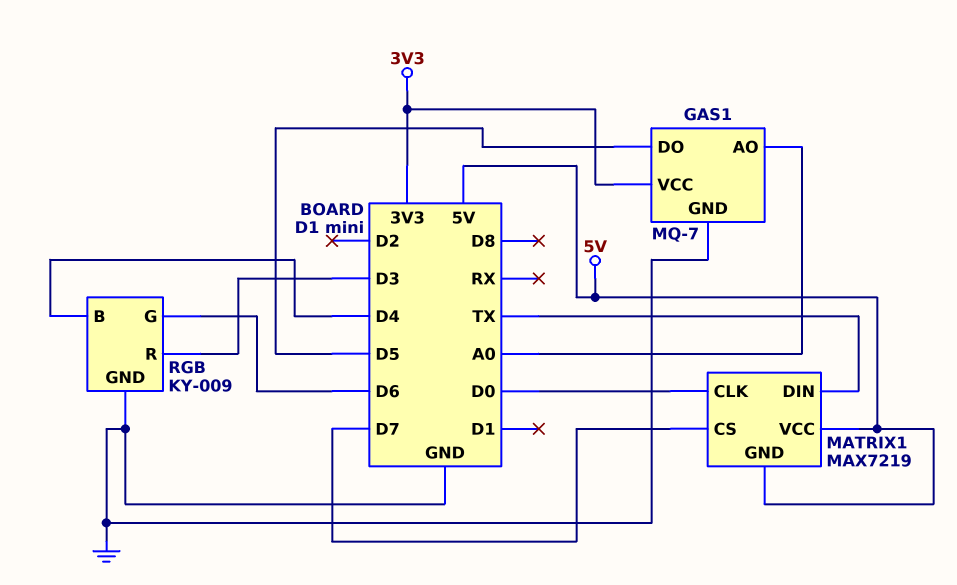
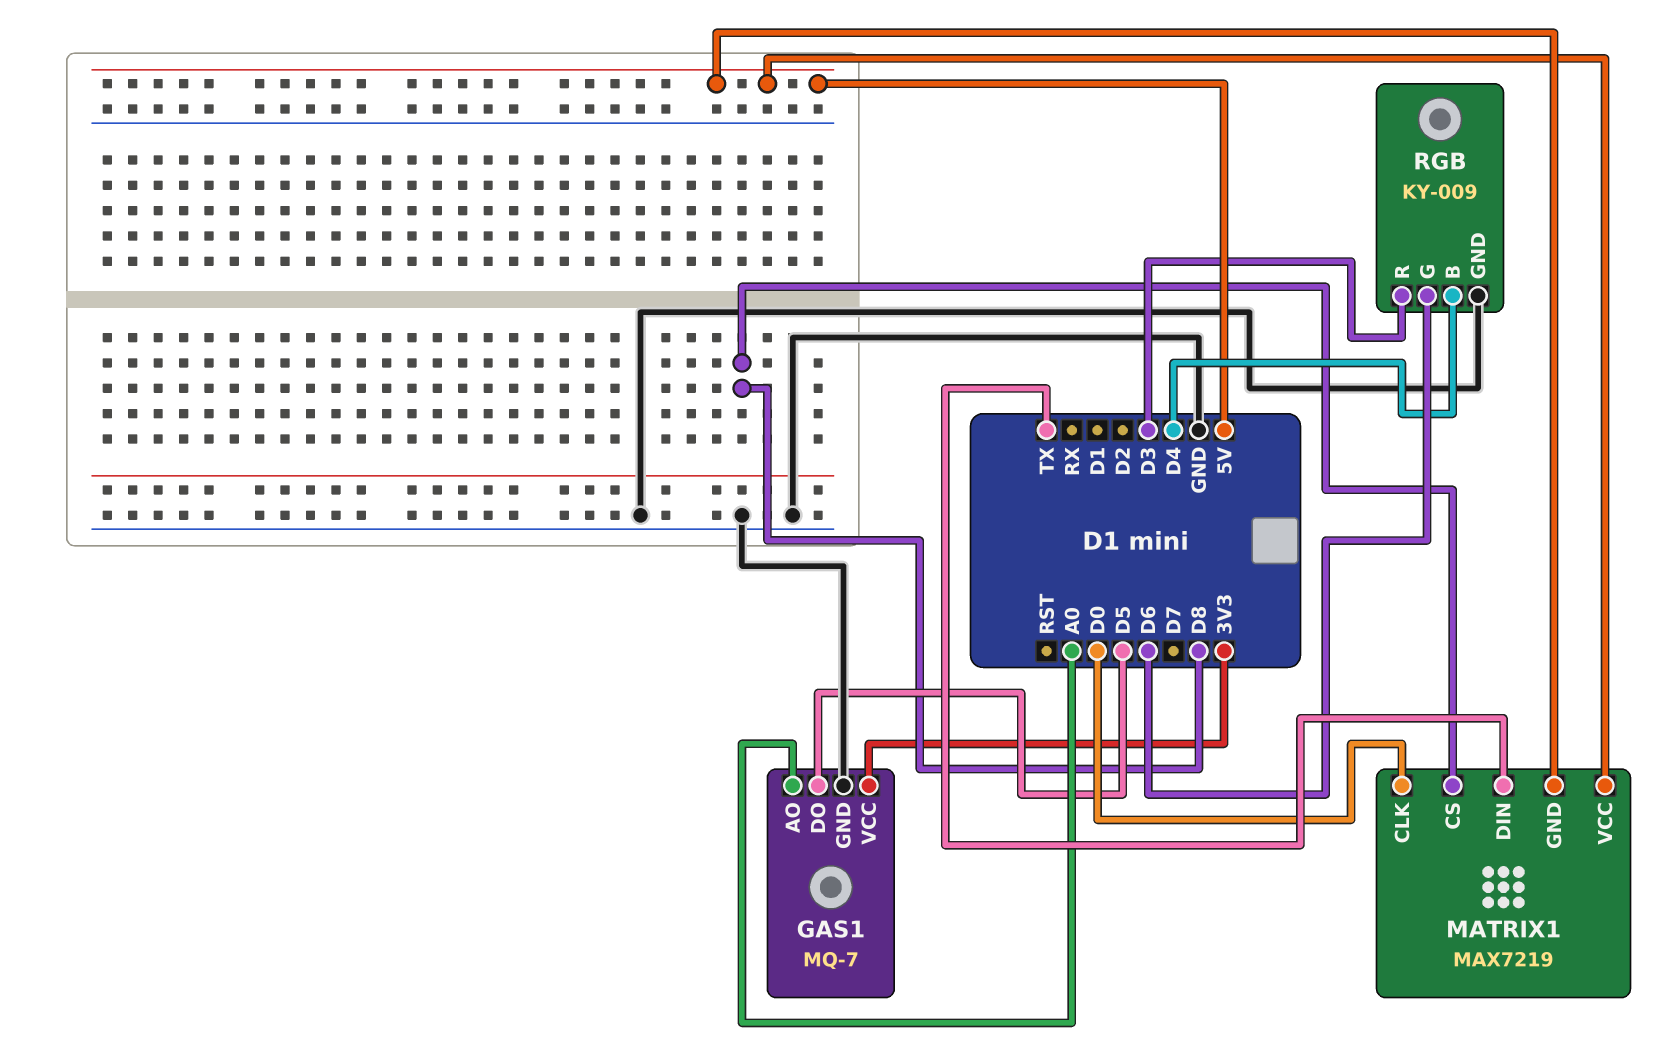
MATRIX1 pin CS: D7 -> D8

